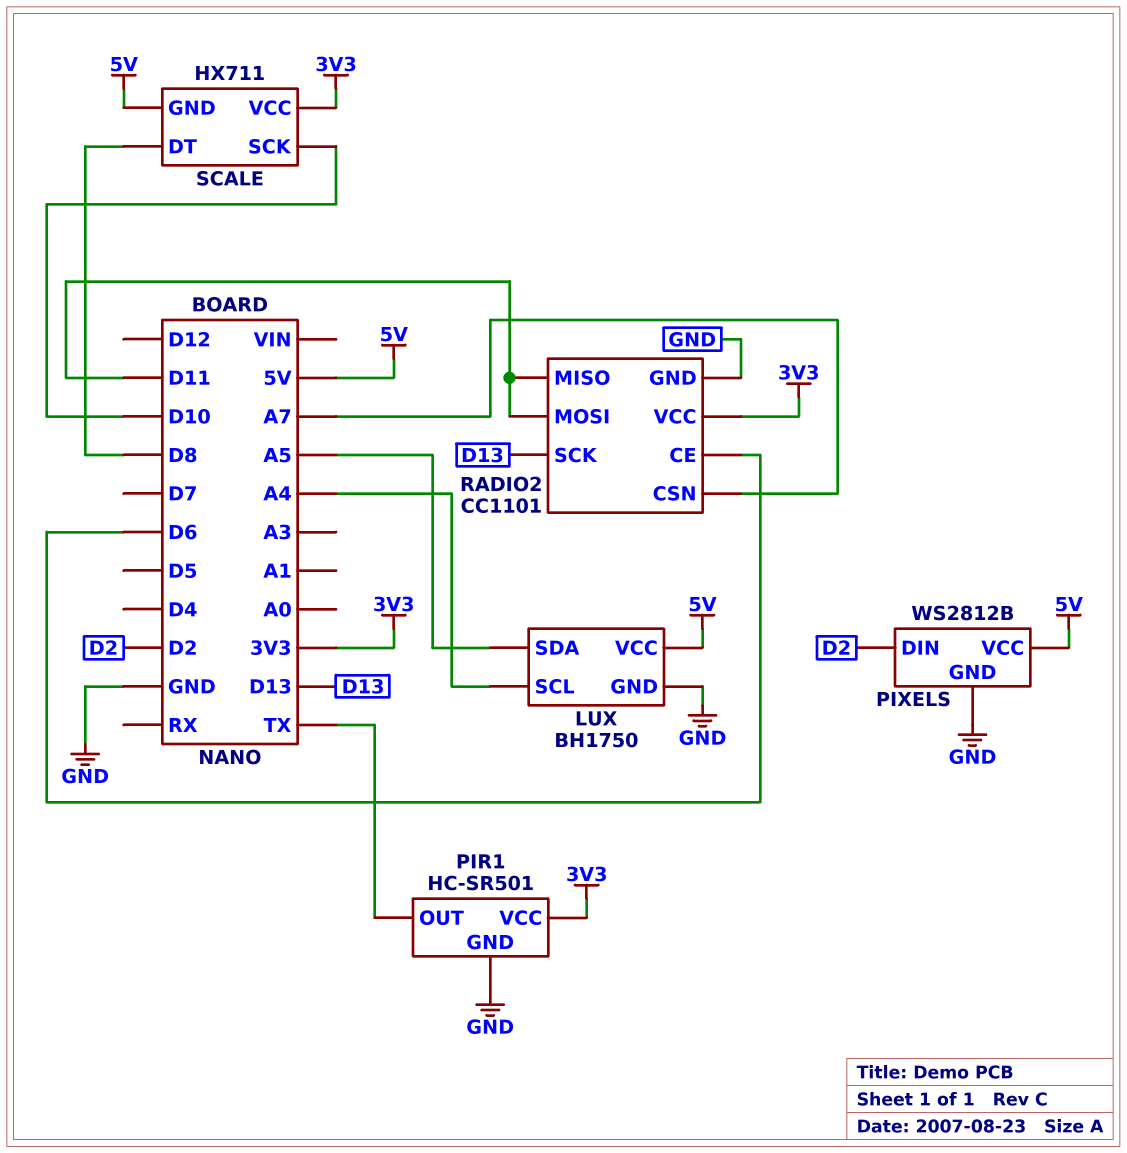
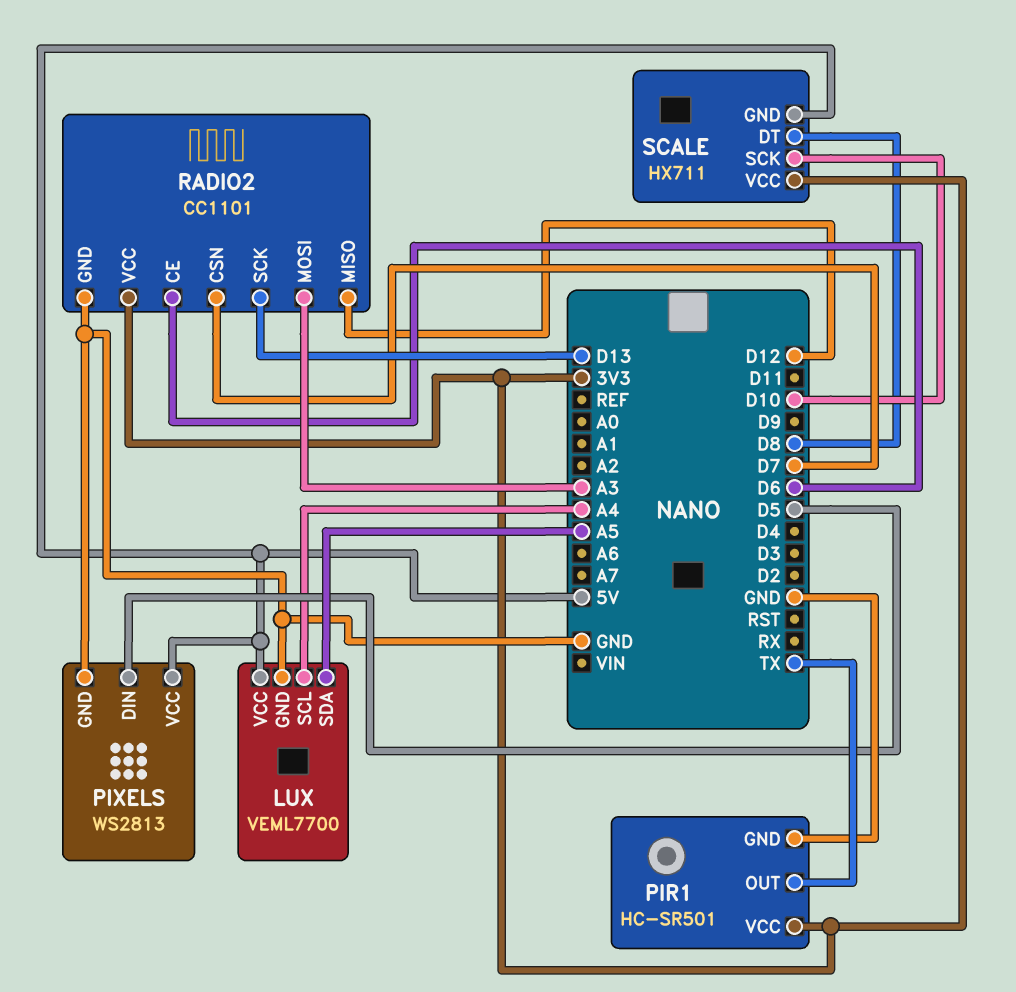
LUX: BH1750 -> VEML7700
PIXELS: WS2812B -> WS2813
PIXELS pin DIN: D2 -> D5
RADIO2 pin CSN: A7 -> D7
RADIO2 pin MISO: D11 -> D12
RADIO2 pin MOSI: D11 -> A3

